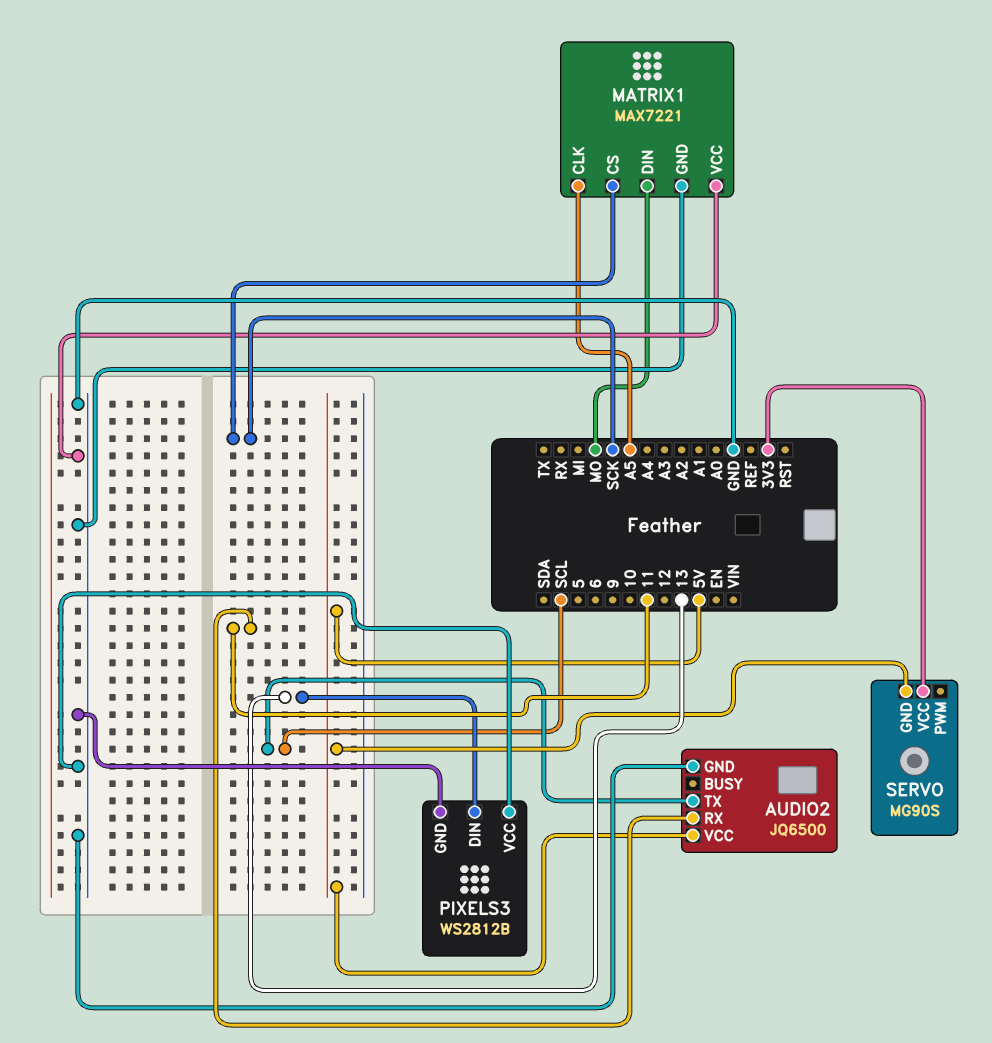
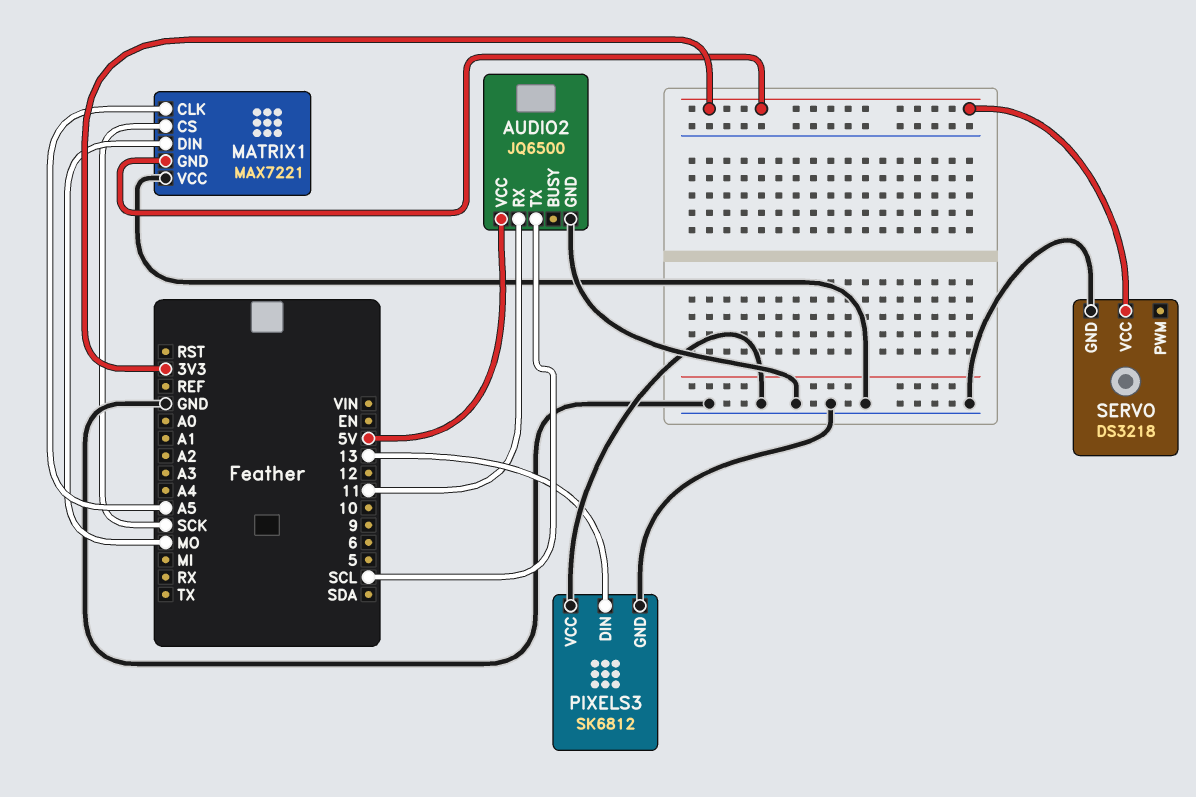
MATRIX1 pin GND: GND -> 3V3
PIXELS3: WS2812B -> SK6812
SERVO: MG90S -> DS3218
SERVO pin GND: 5V -> GND

